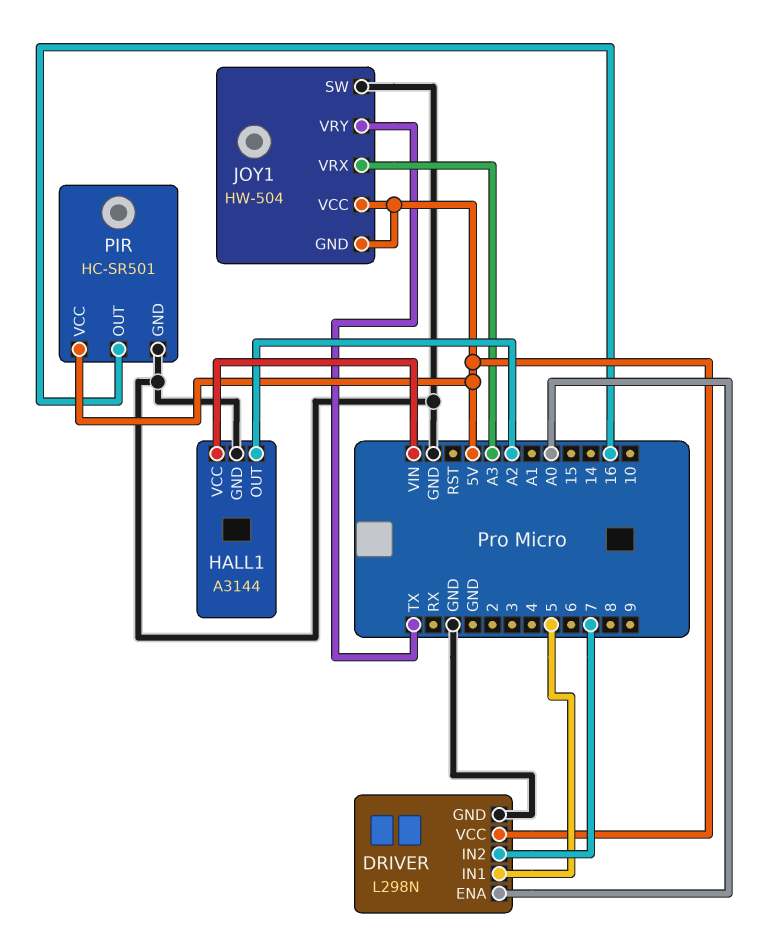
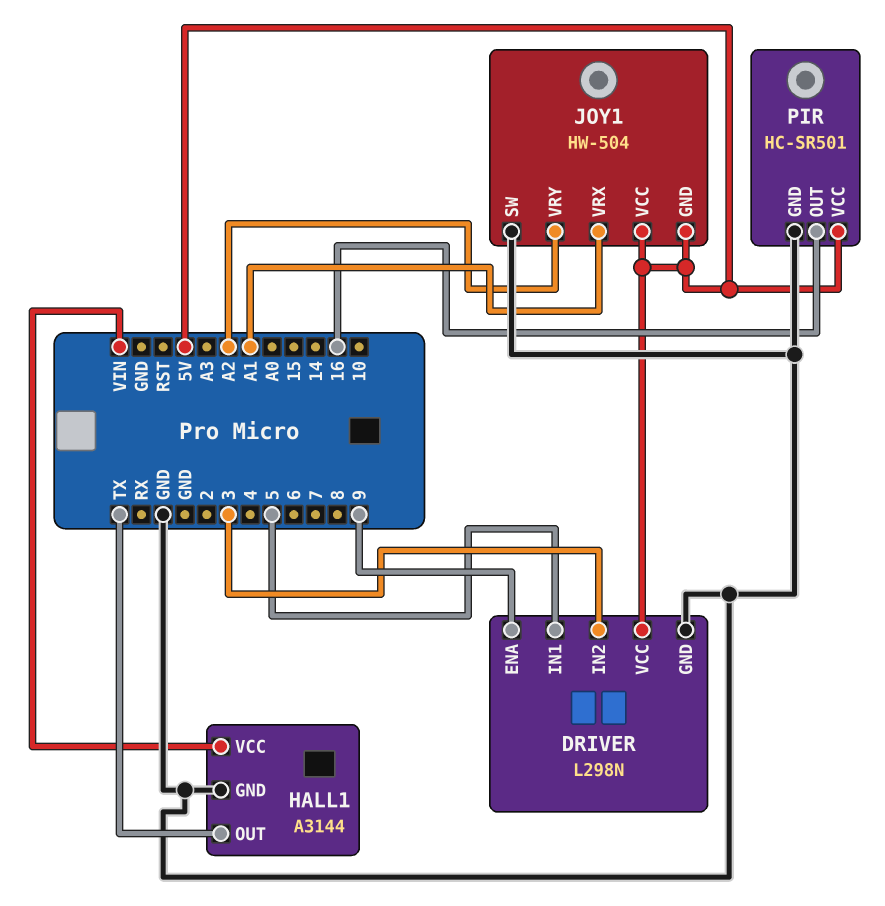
DRIVER pin ENA: A0 -> 9
DRIVER pin IN2: 7 -> 3
HALL1 pin OUT: A2 -> TX
JOY1 pin VRX: A3 -> A1
JOY1 pin VRY: TX -> A2

